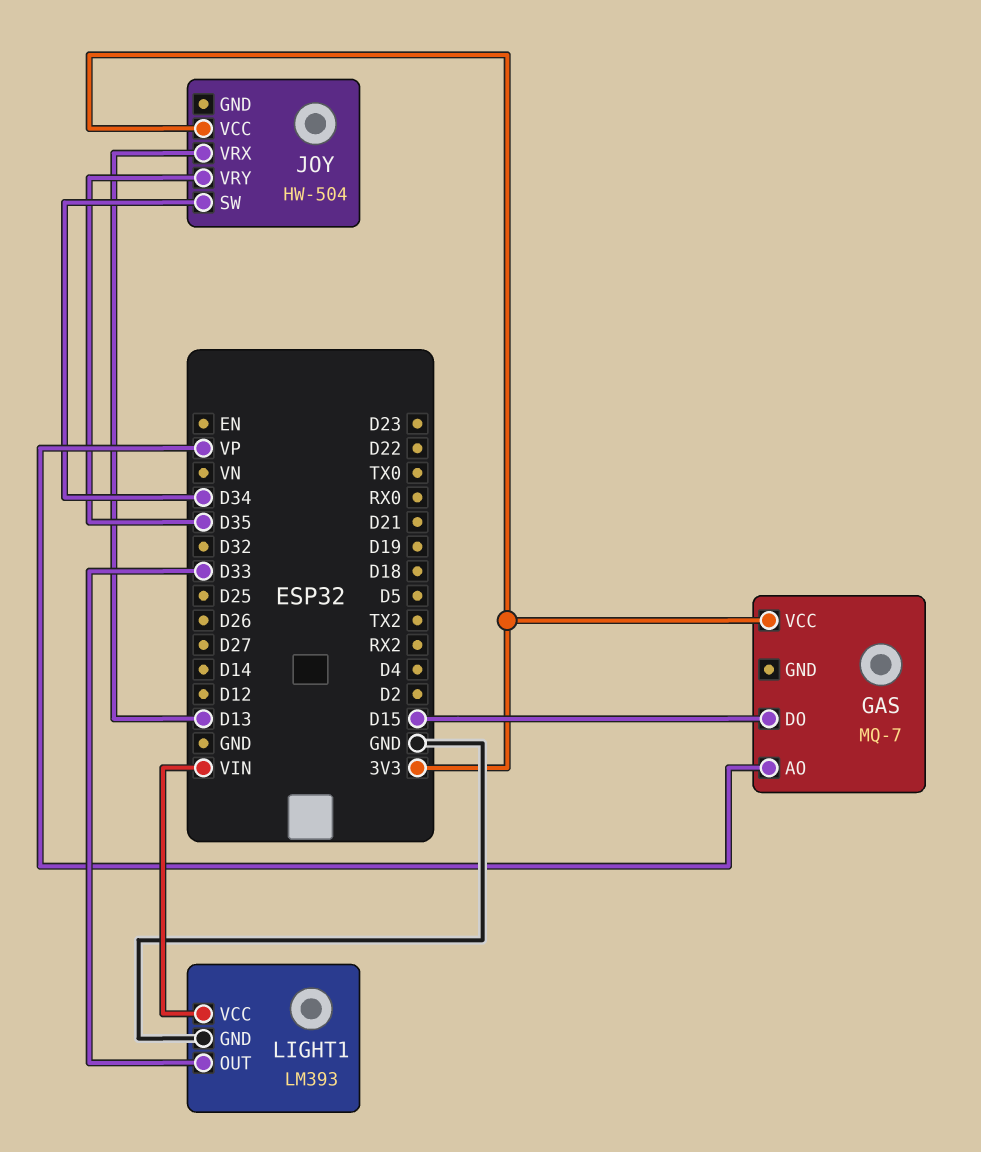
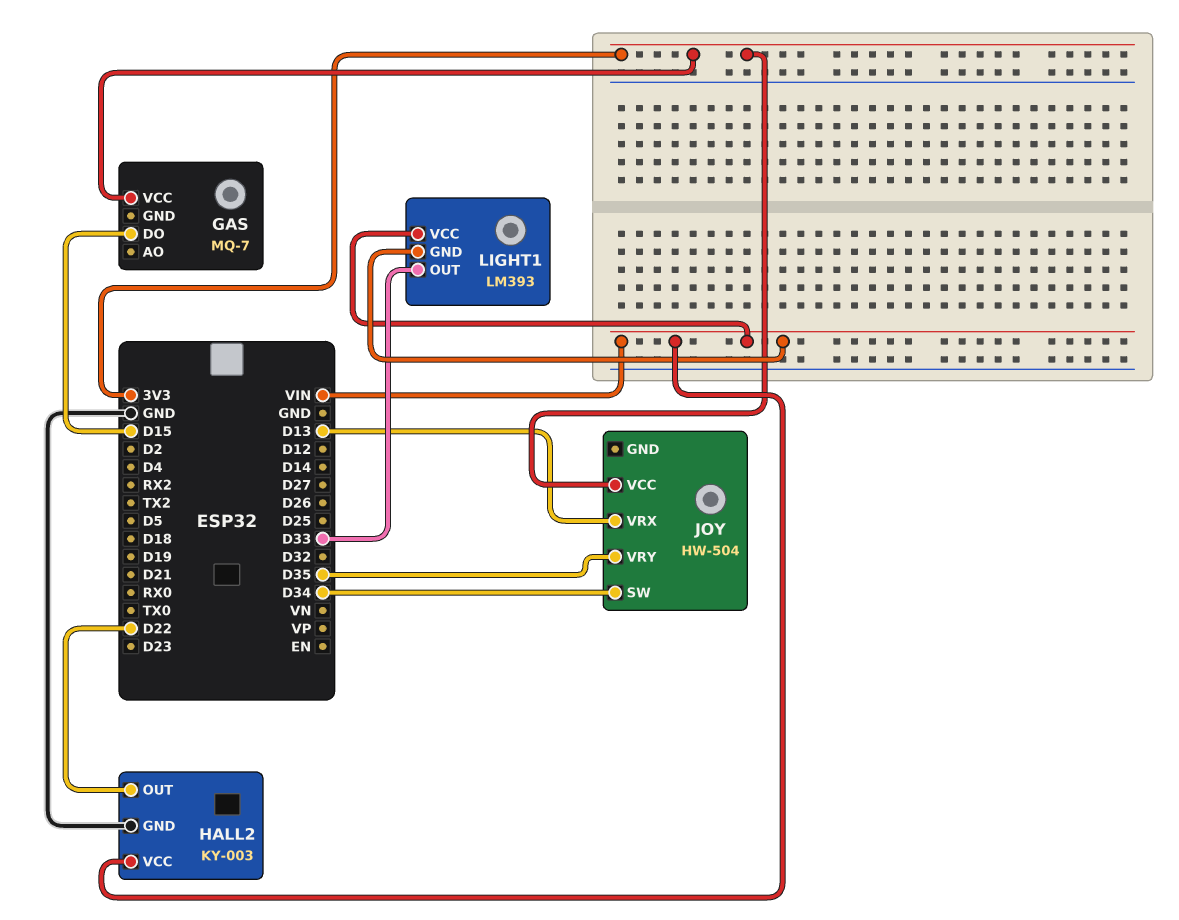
GAS pin AO: VP -> none
HALL2: none -> KY-003
HALL2 pin GND: none -> GND
HALL2 pin OUT: none -> D22
HALL2 pin VCC: none -> VIN
LIGHT1 pin GND: GND -> VIN

